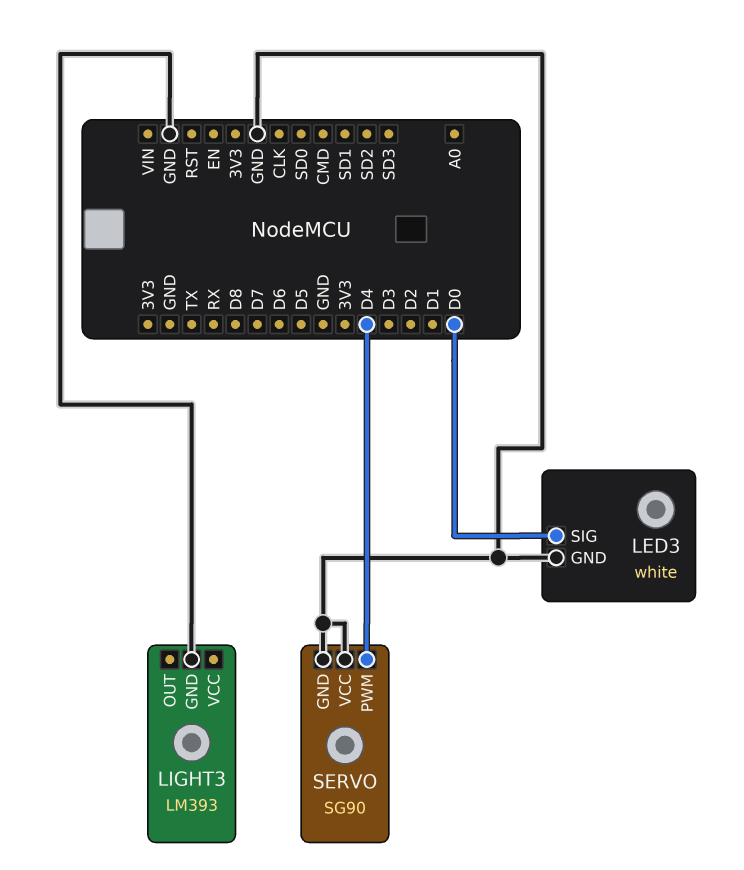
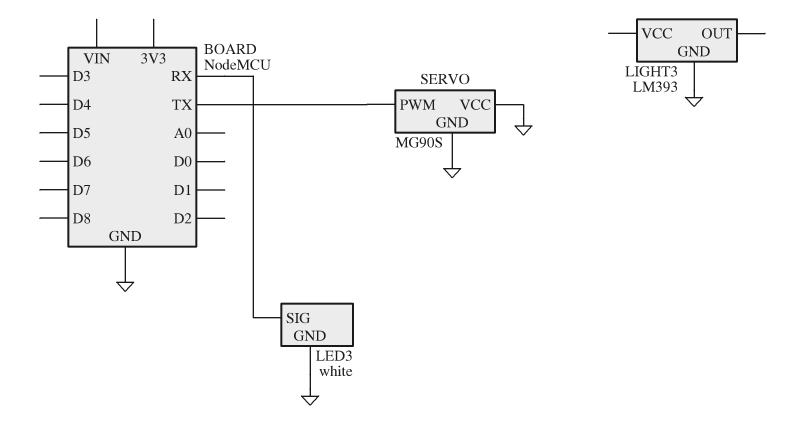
LED3 pin SIG: D0 -> RX
SERVO: SG90 -> MG90S
SERVO pin PWM: D4 -> TX

